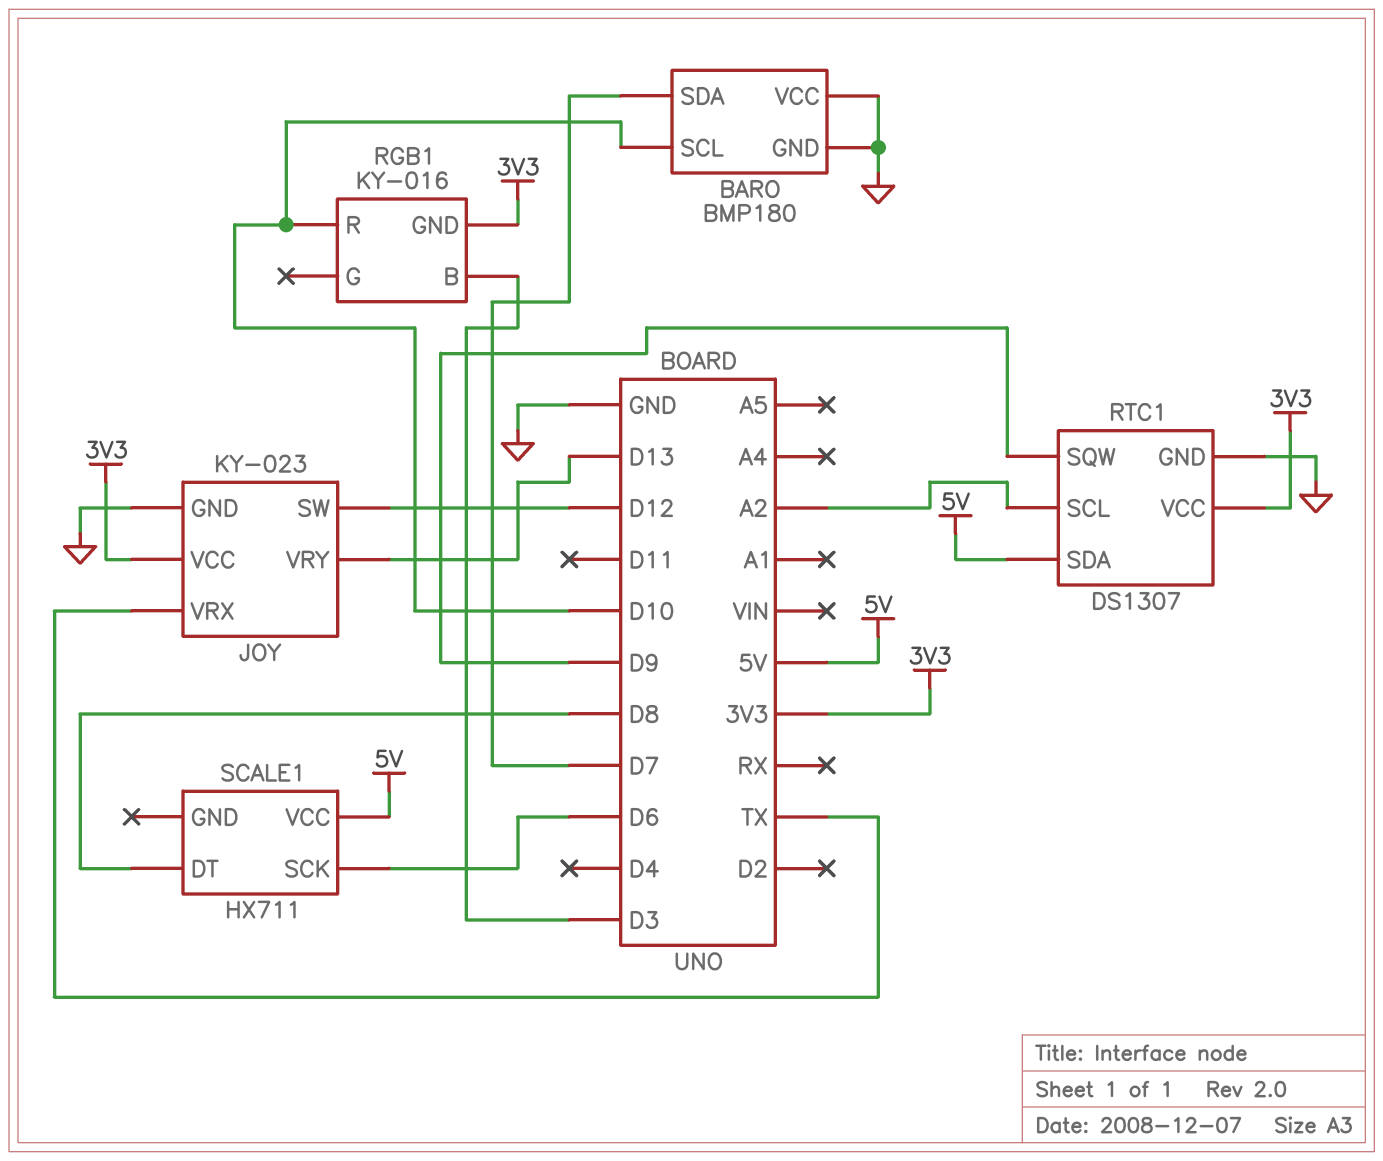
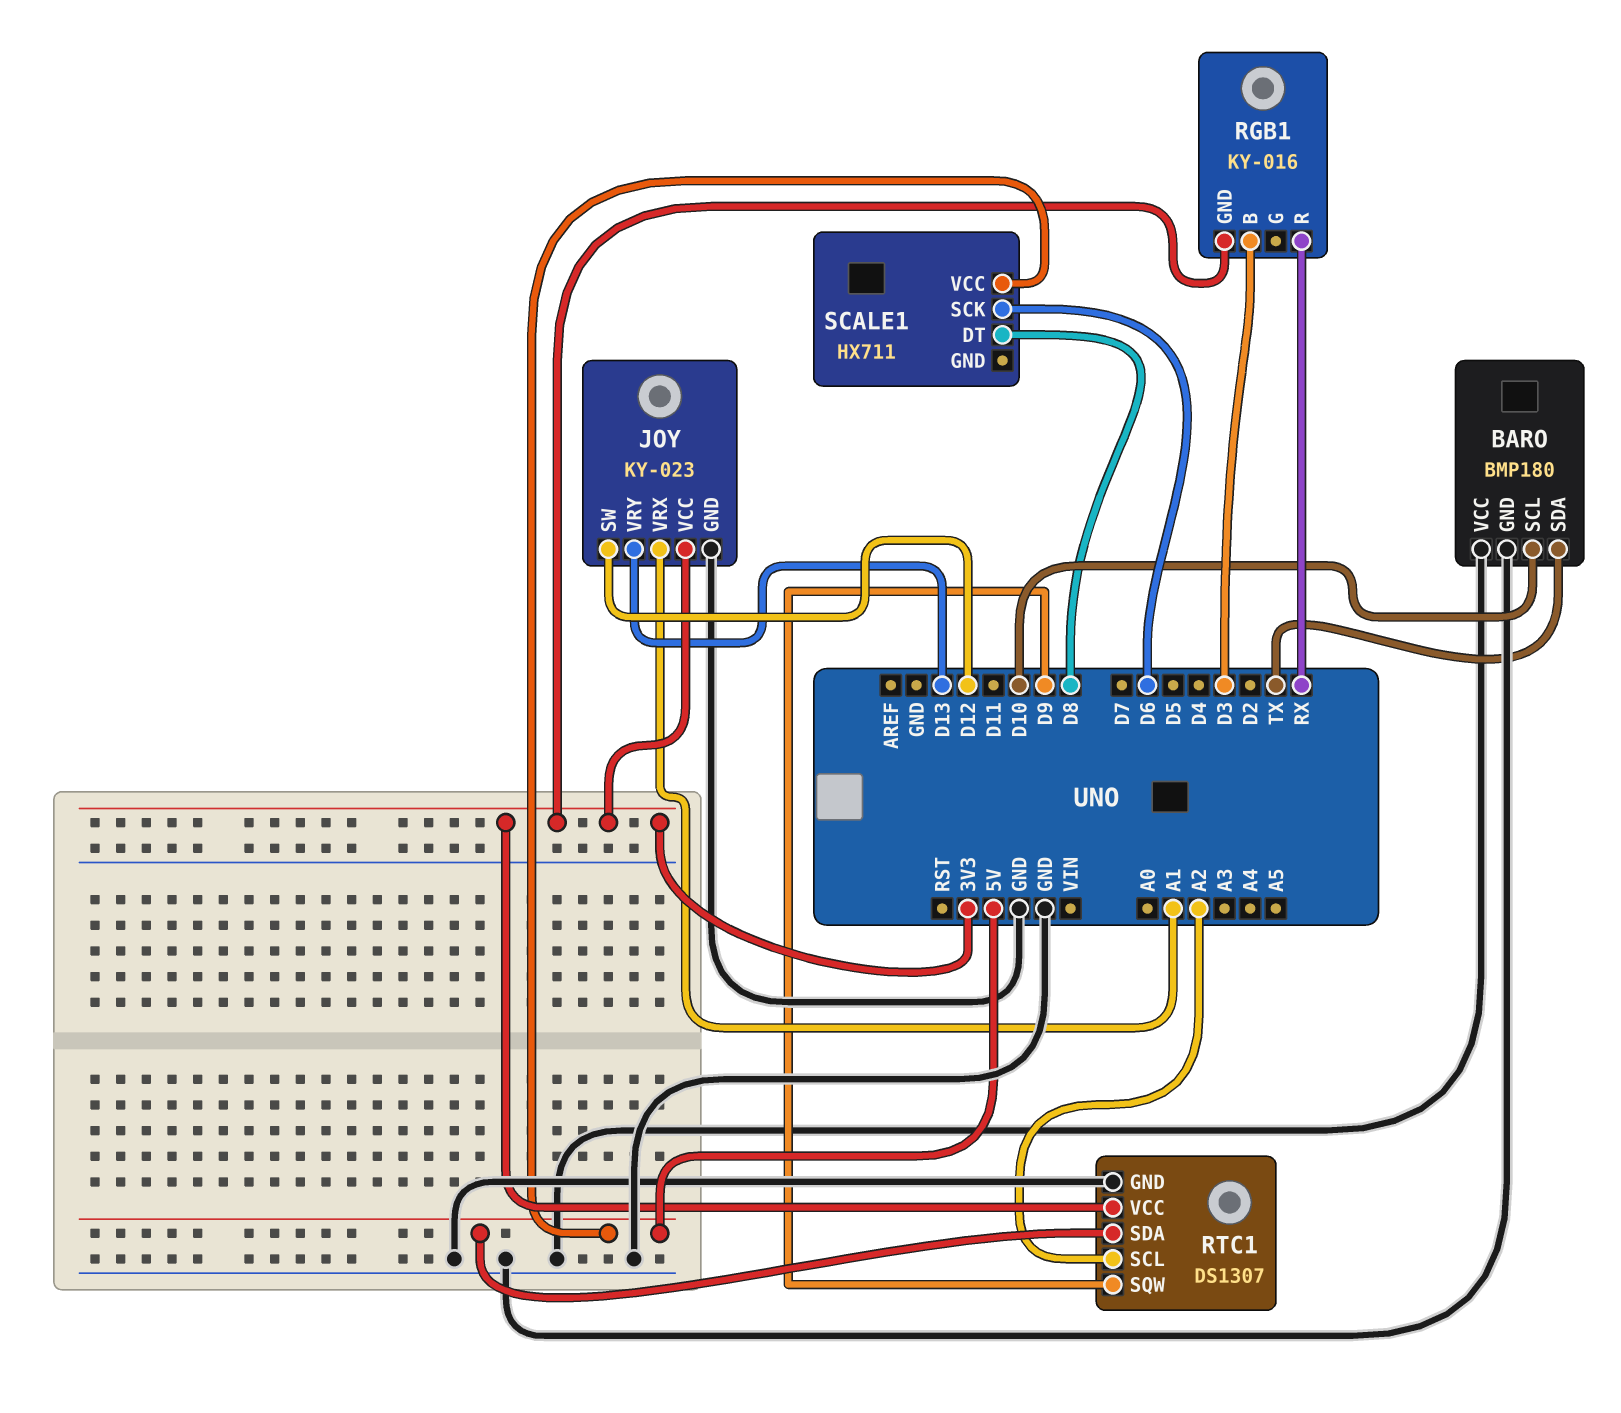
BARO pin SDA: D7 -> TX
JOY pin VRX: TX -> A1
RGB1 pin R: D10 -> RX

